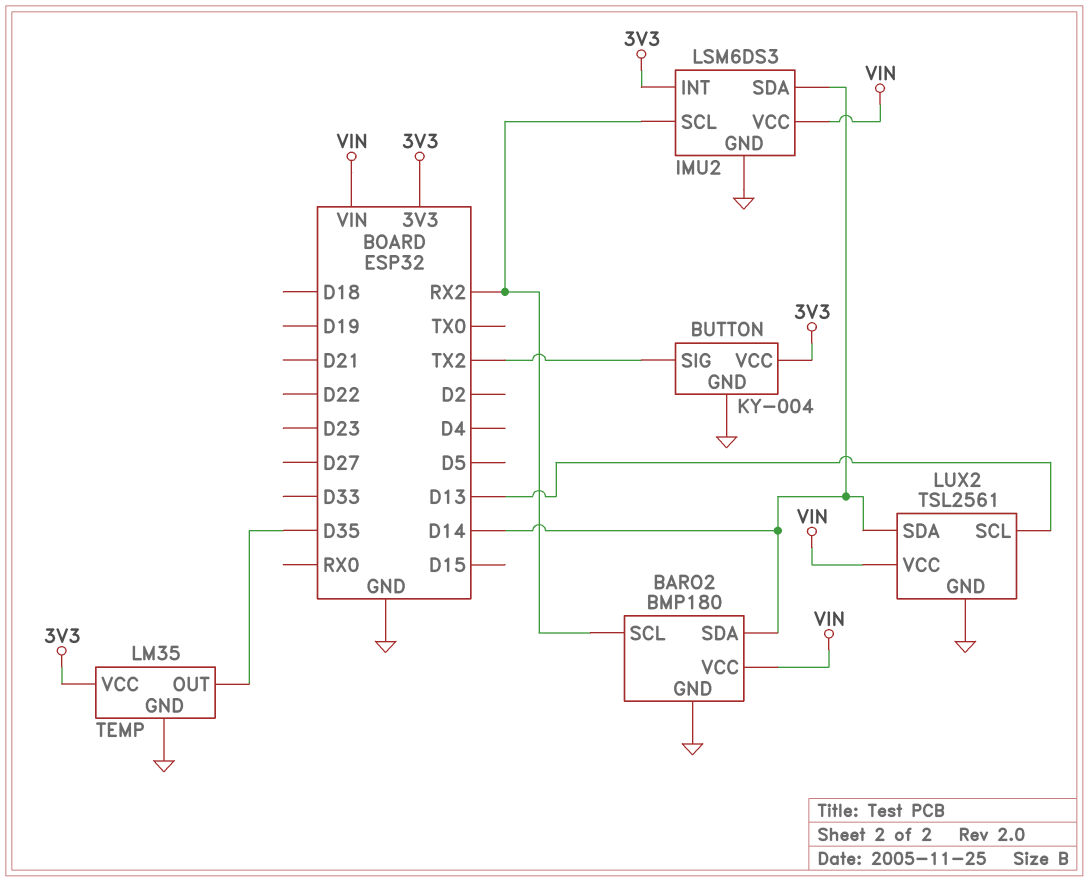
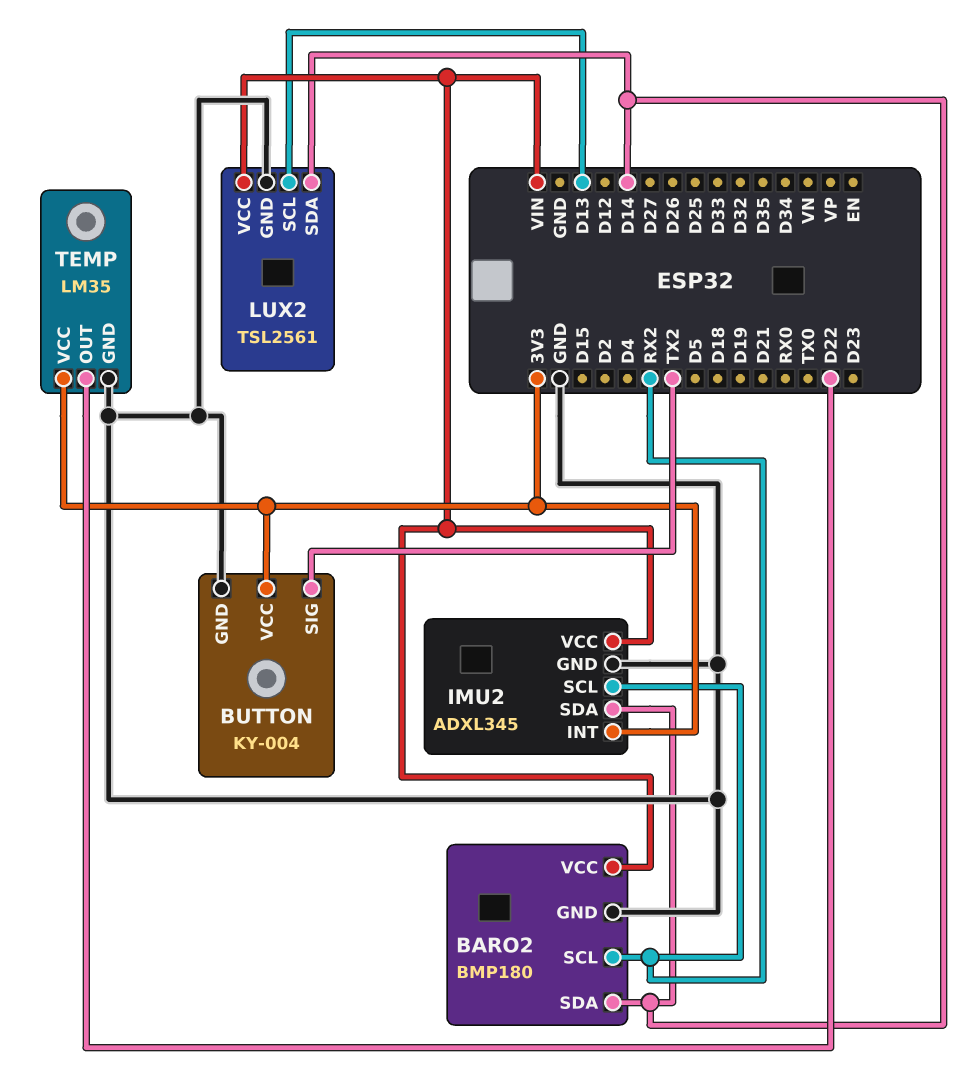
IMU2: LSM6DS3 -> ADXL345
TEMP pin OUT: D35 -> D22

